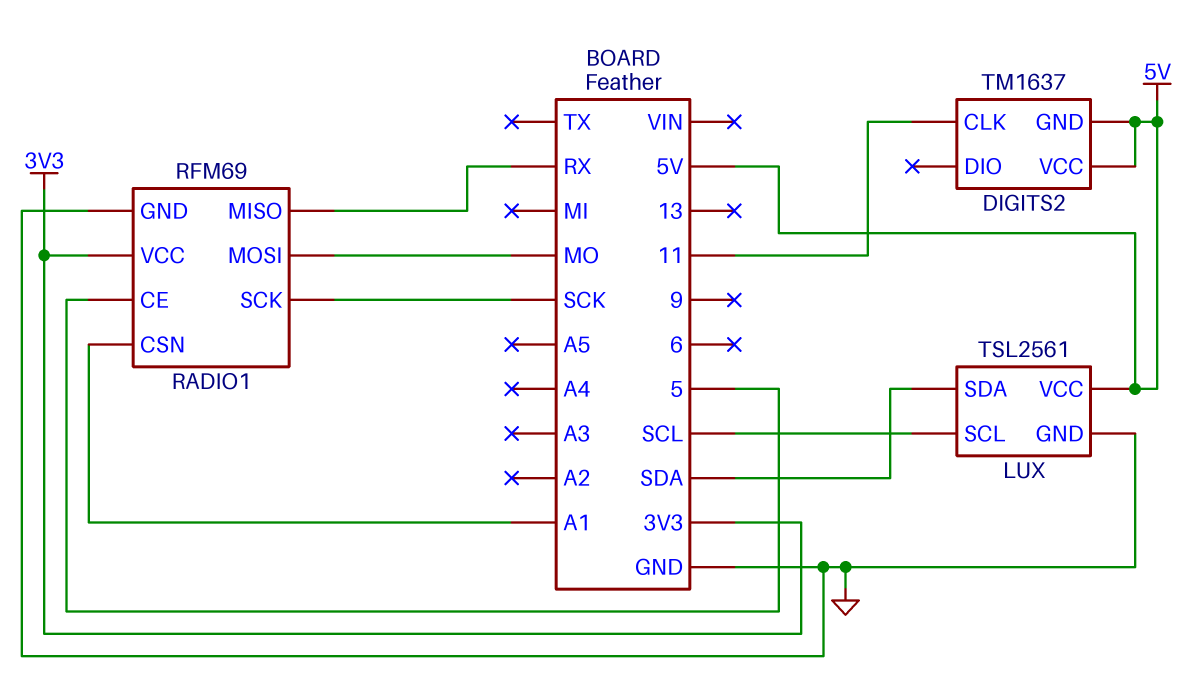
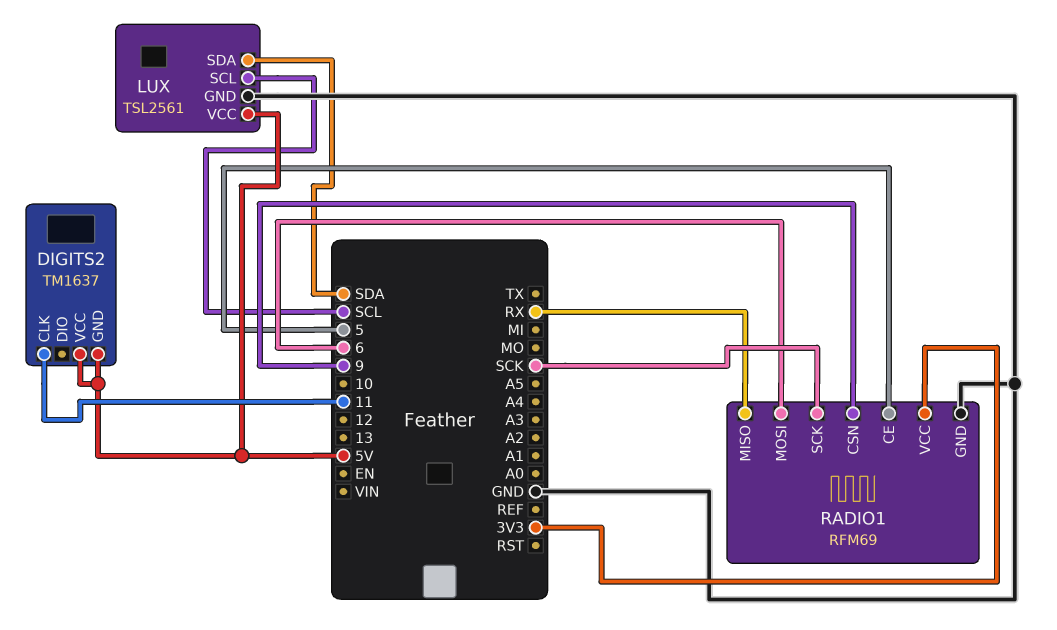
RADIO1 pin CSN: A1 -> 9
RADIO1 pin MOSI: MO -> 6

